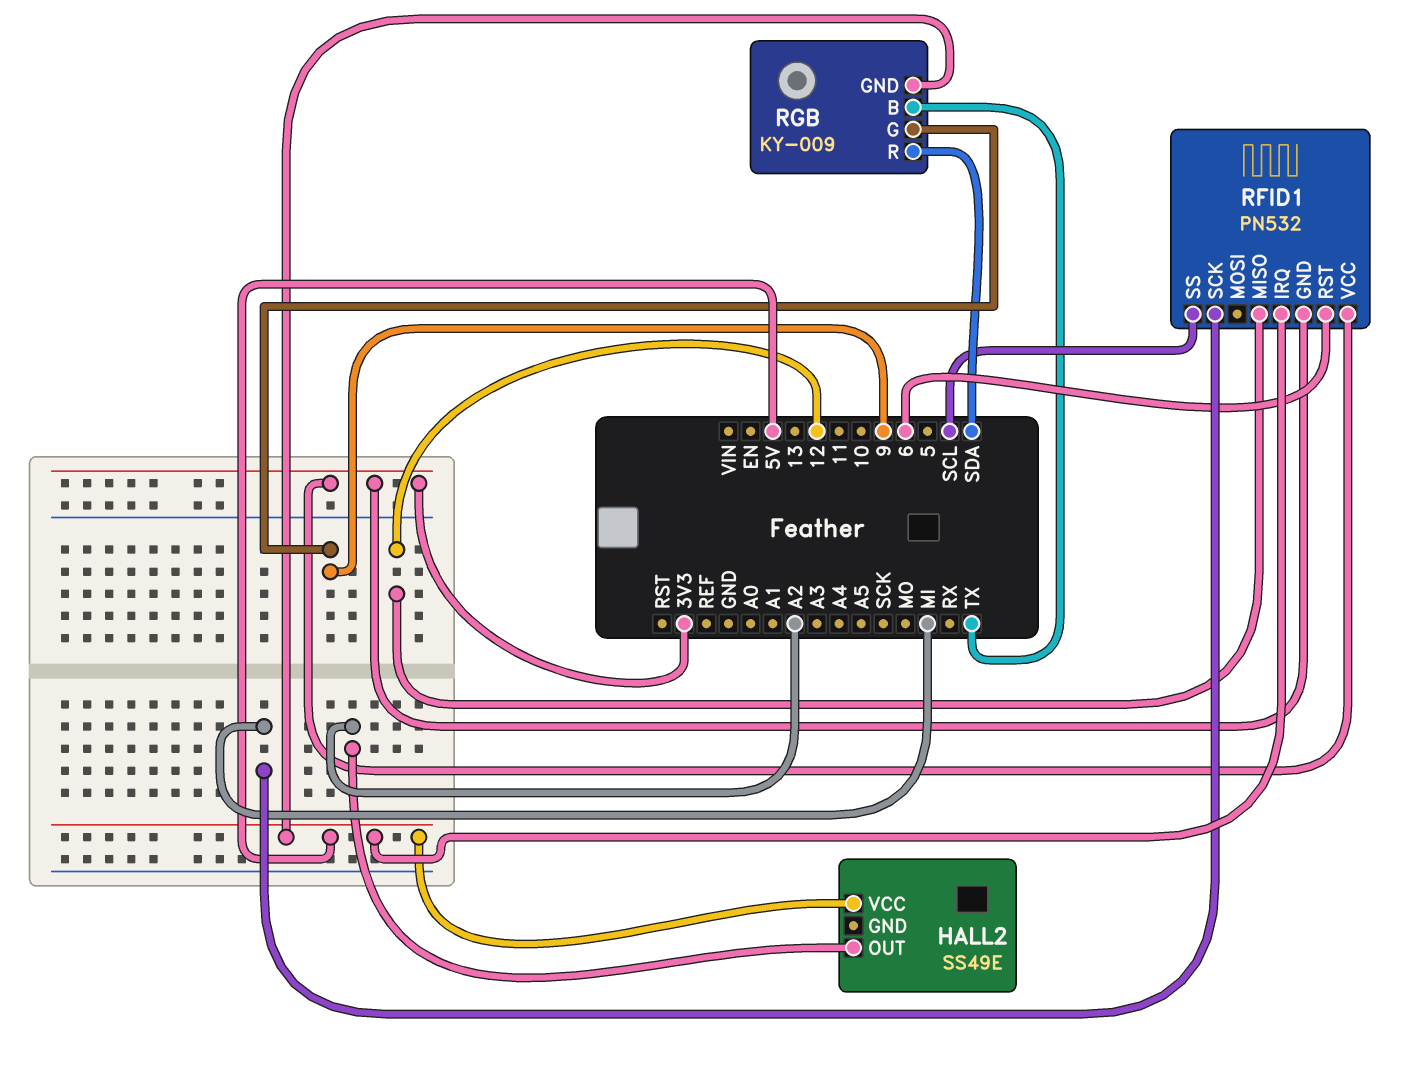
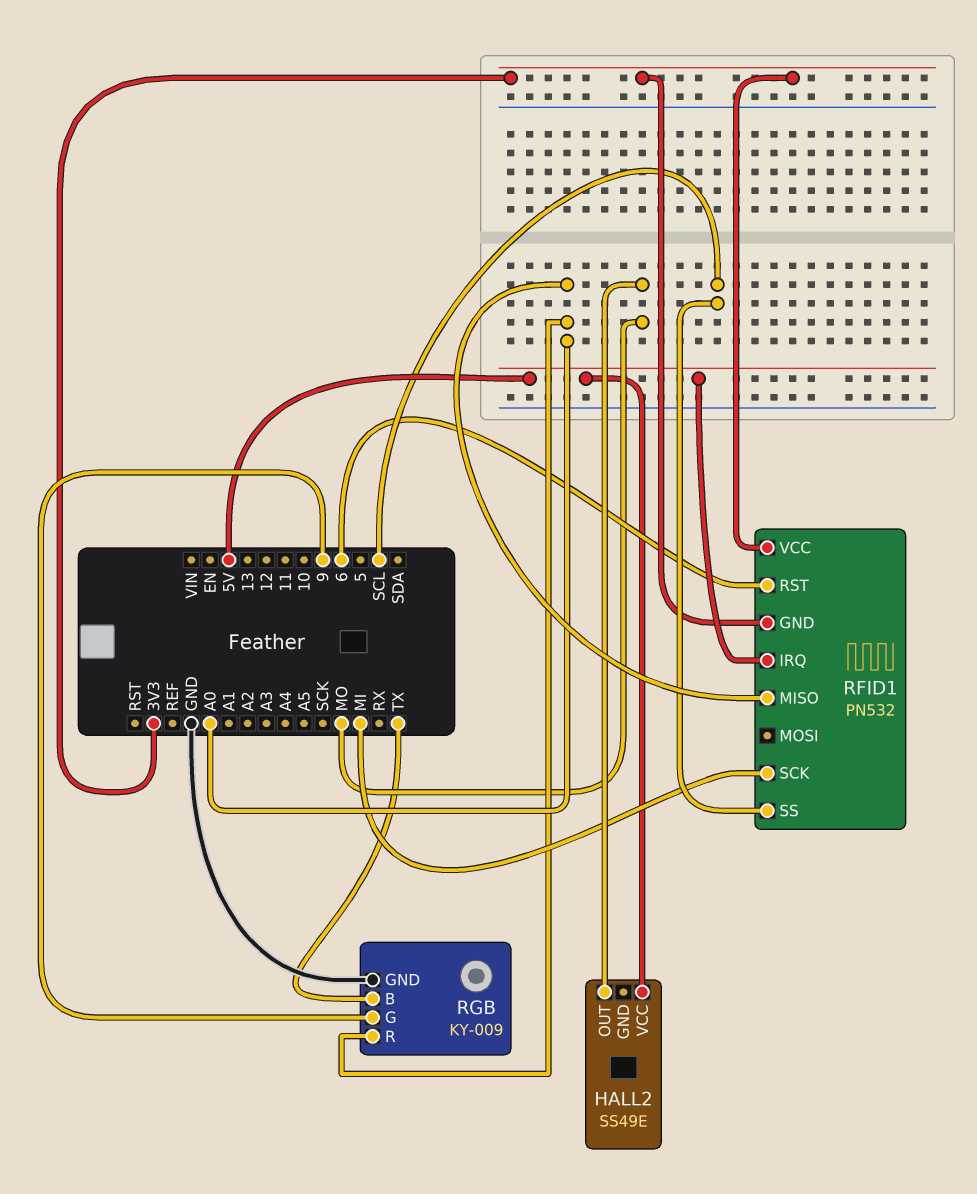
HALL2 pin OUT: A2 -> MO
RFID1 pin MISO: 12 -> A0
RGB pin GND: 5V -> GND
RGB pin R: SDA -> A0

